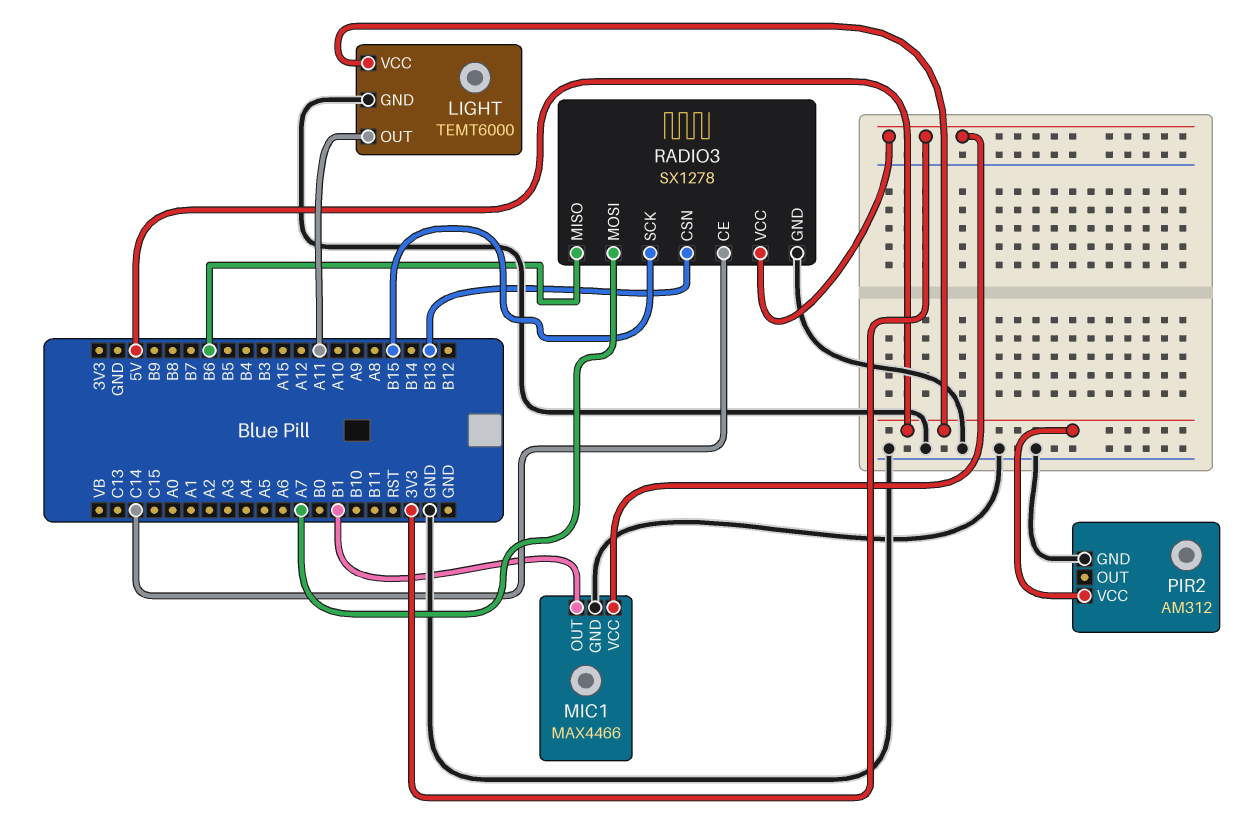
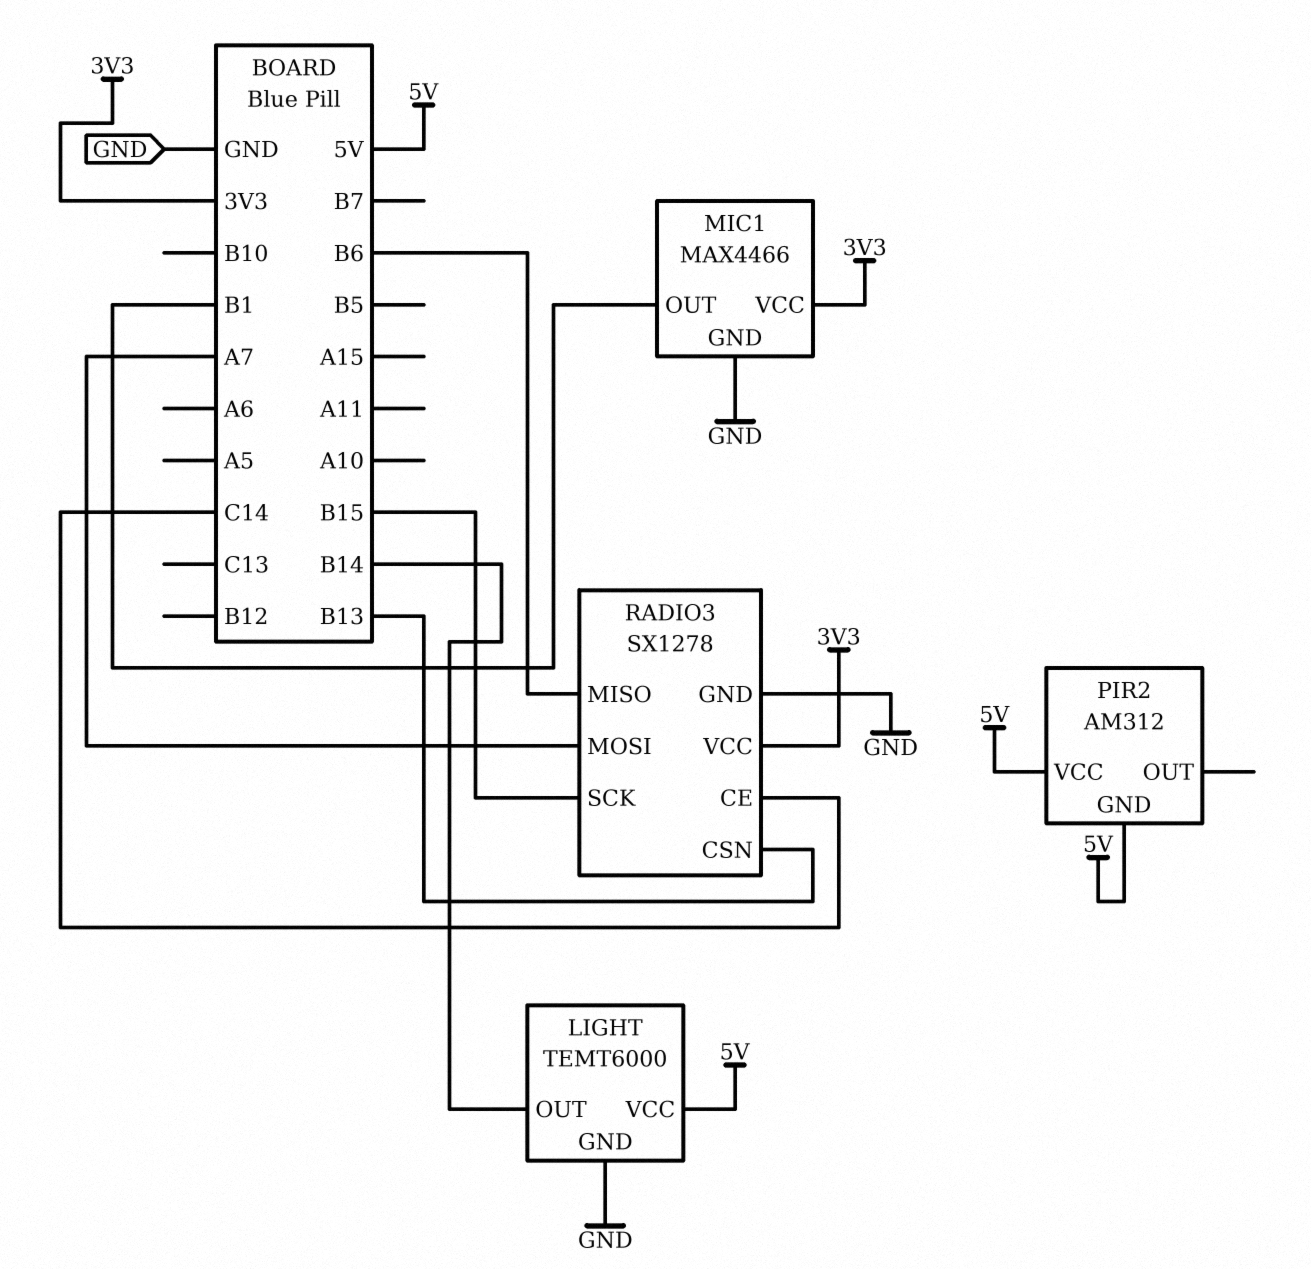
LIGHT pin OUT: A11 -> B14
PIR2 pin GND: GND -> 5V

